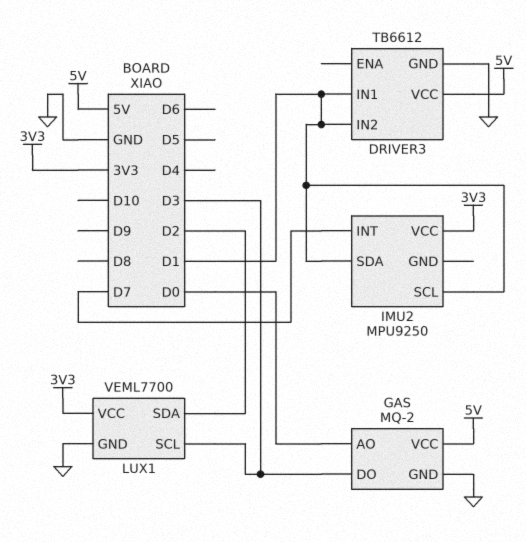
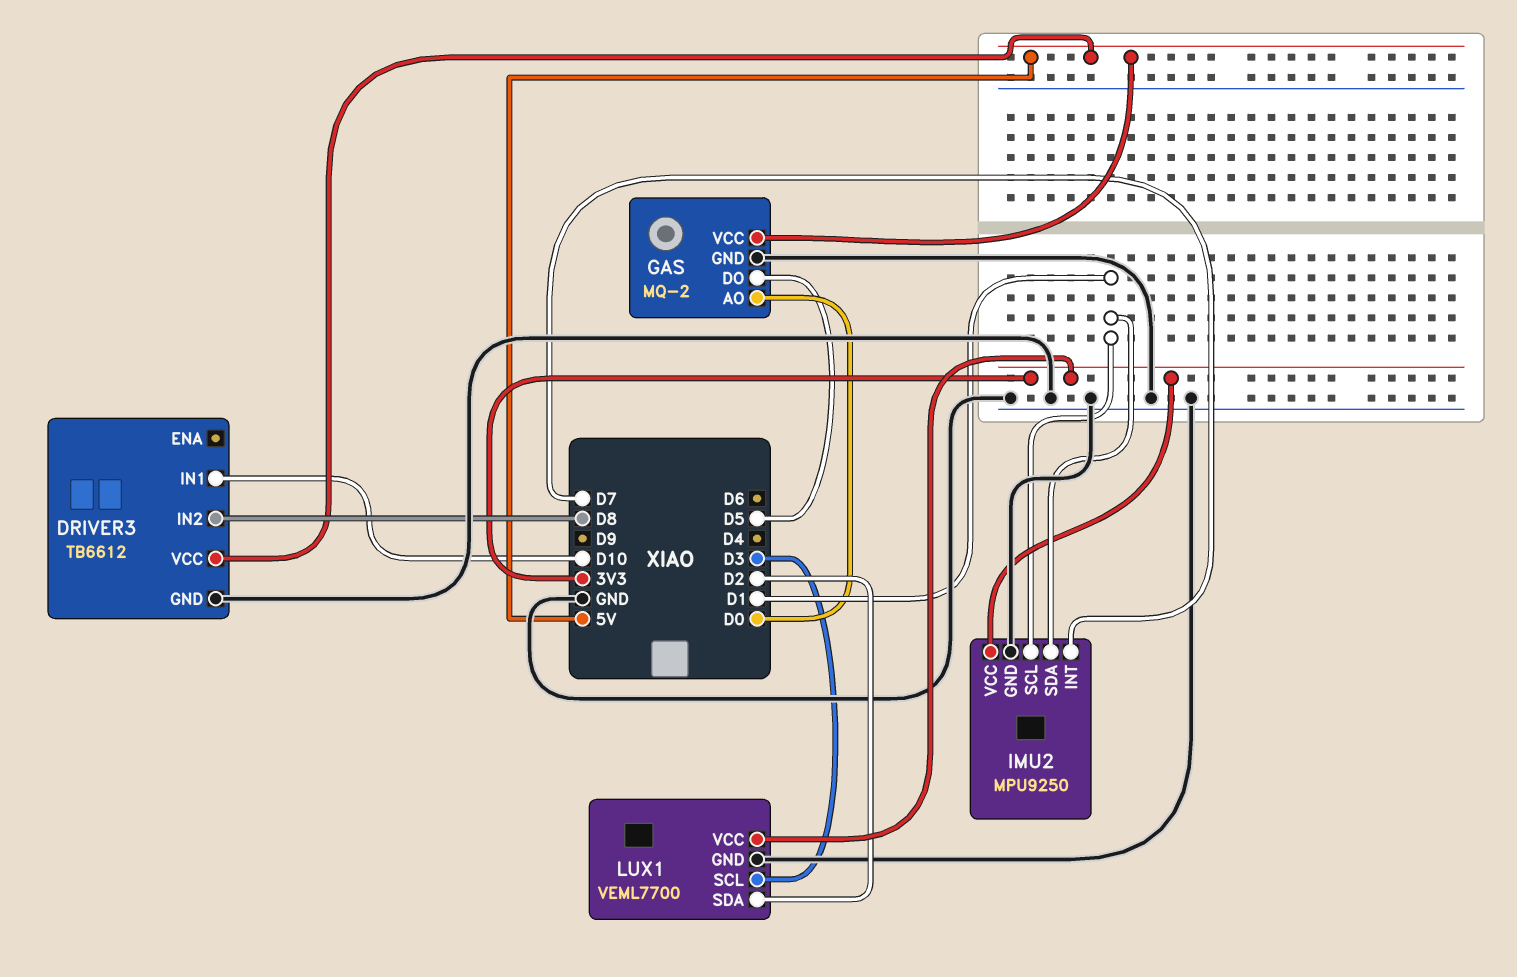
DRIVER3 pin IN1: D1 -> D10
DRIVER3 pin IN2: D1 -> D8
GAS pin DO: D3 -> D5
IMU2 pin GND: none -> GND

